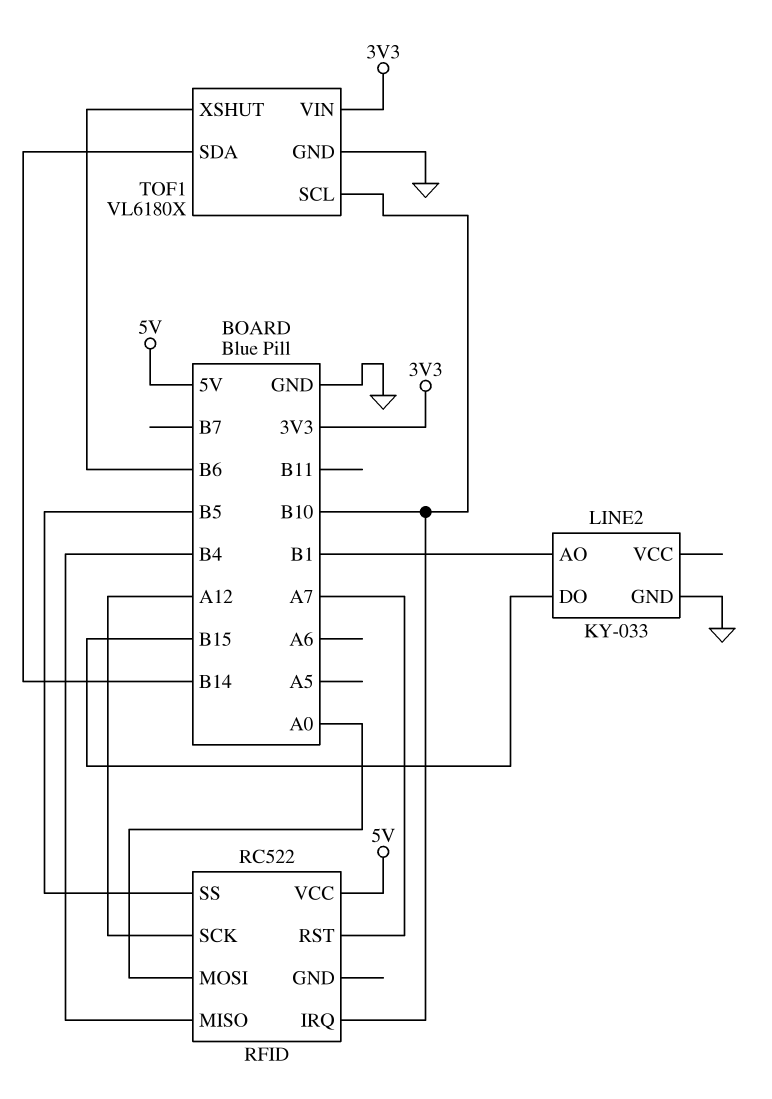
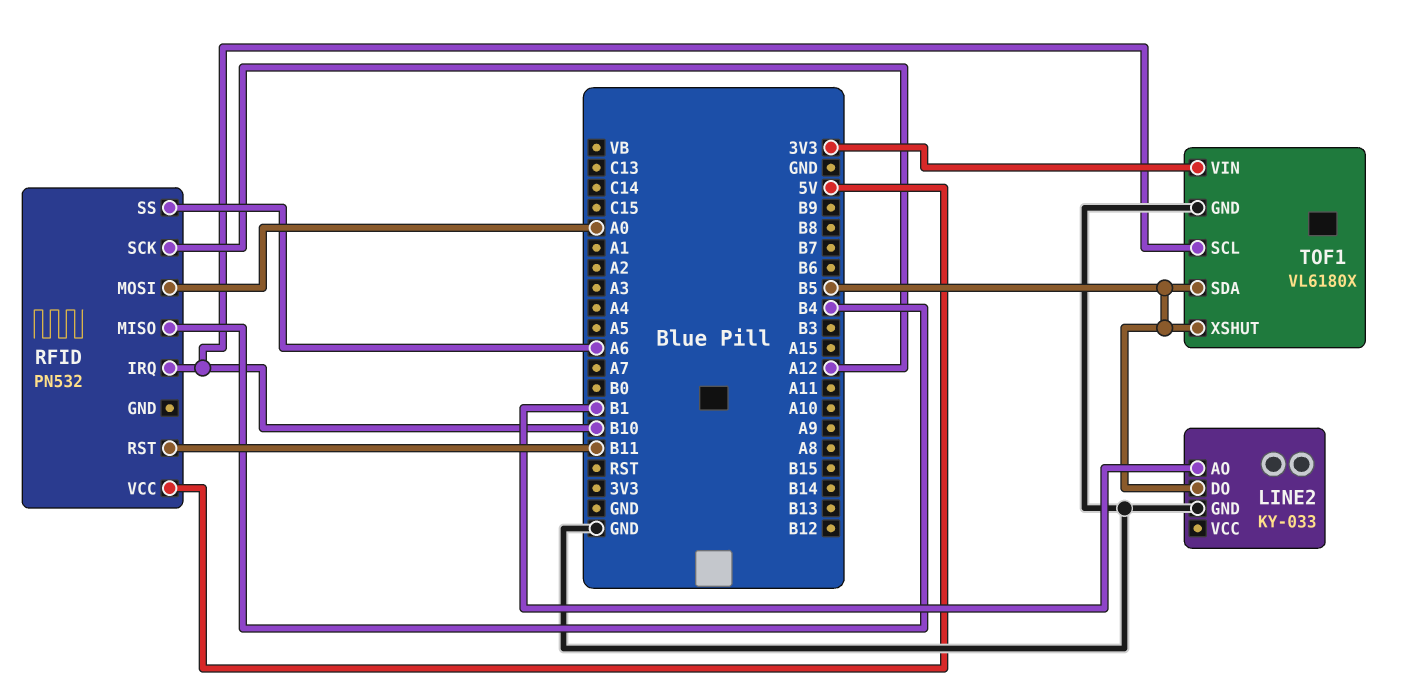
LINE2 pin DO: B15 -> B5
RFID: RC522 -> PN532
RFID pin RST: A7 -> B11
RFID pin SS: B5 -> A6
TOF1 pin SDA: B14 -> B5
TOF1 pin XSHUT: B6 -> B5

